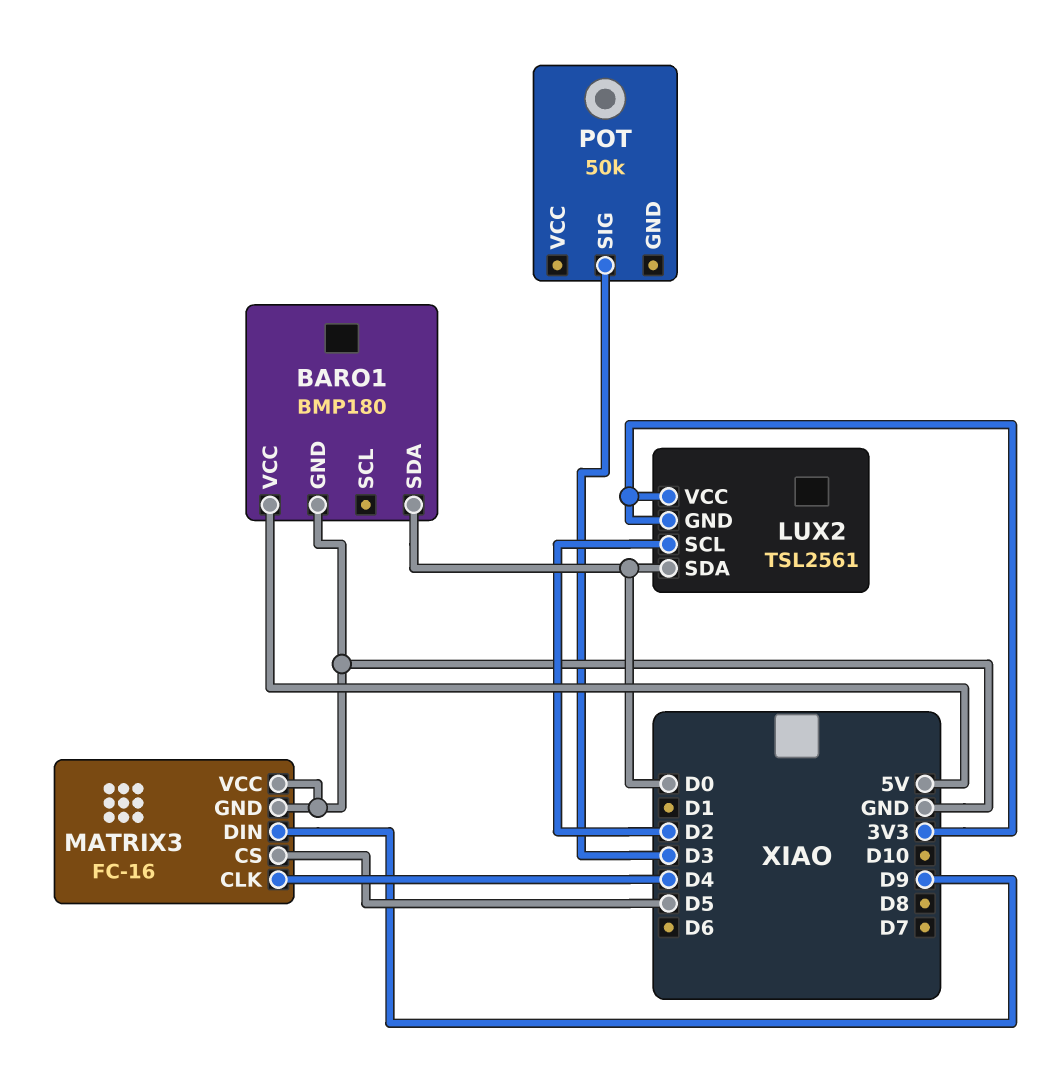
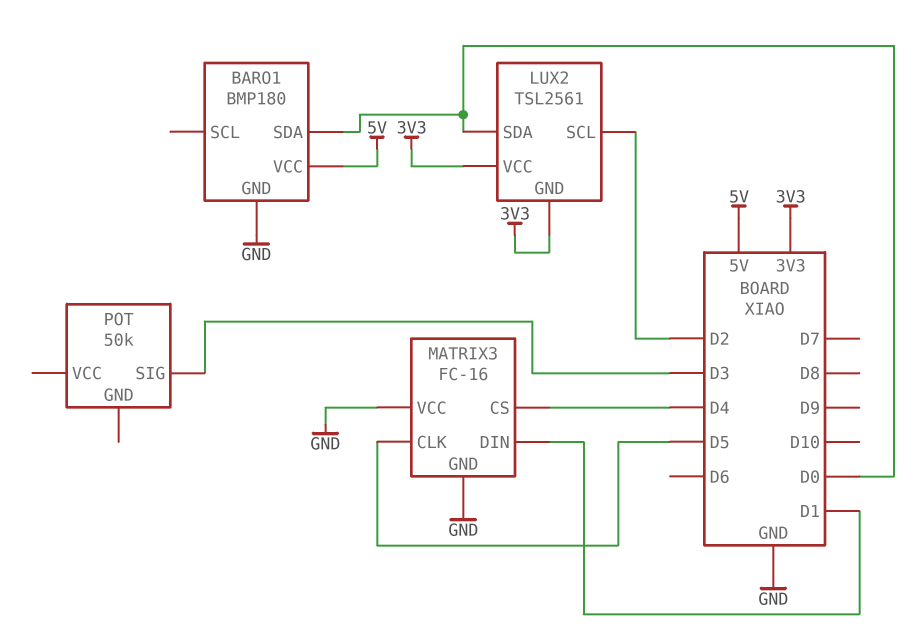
MATRIX3 pin CLK: D4 -> D5
MATRIX3 pin CS: D5 -> D4
MATRIX3 pin DIN: D9 -> D1

